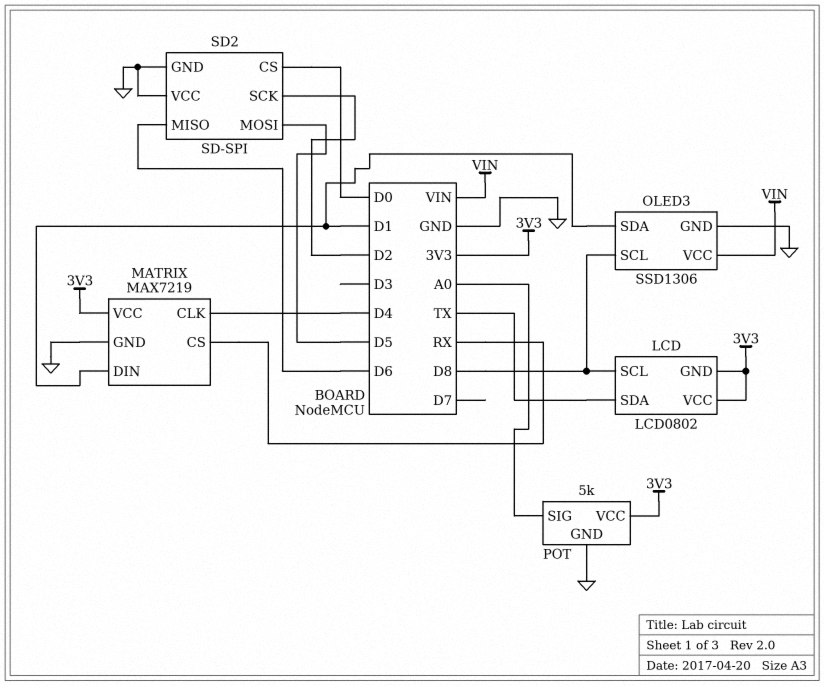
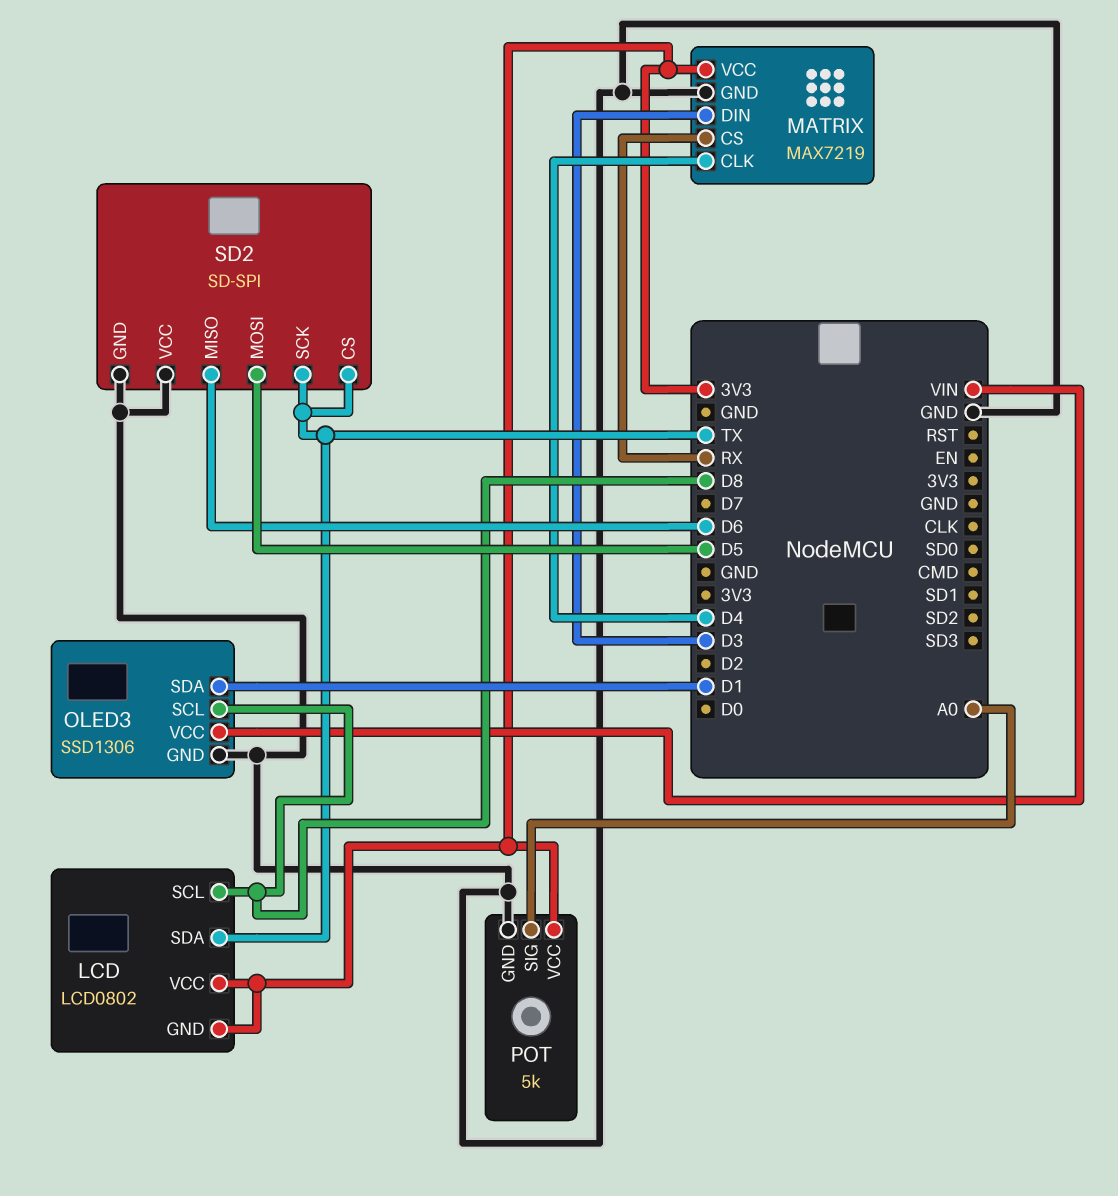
MATRIX pin DIN: D1 -> D3
SD2 pin CS: D0 -> TX
SD2 pin SCK: D2 -> TX

